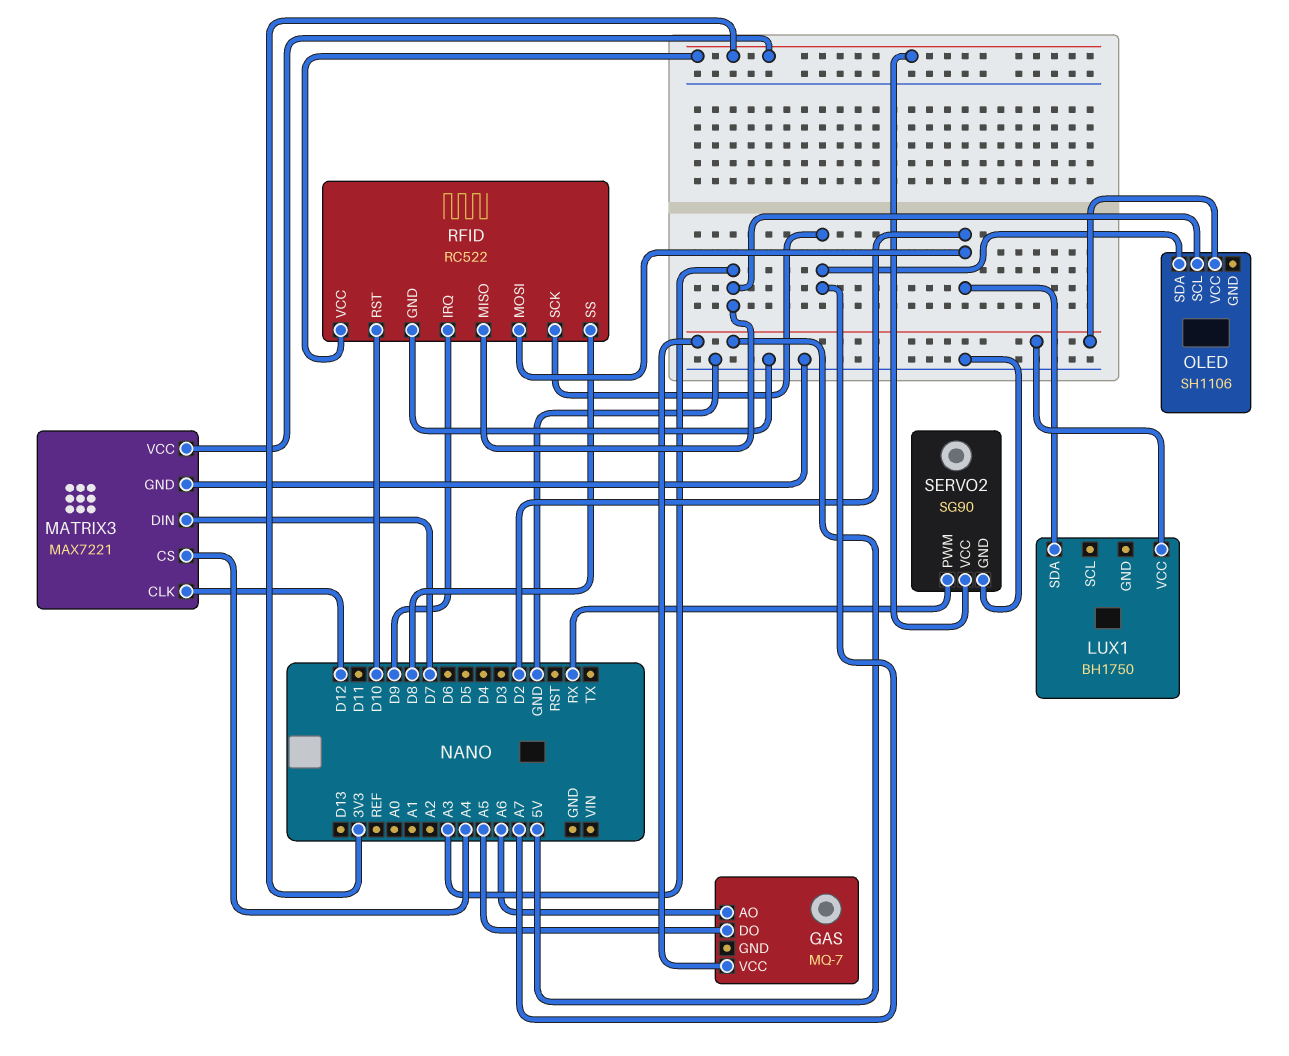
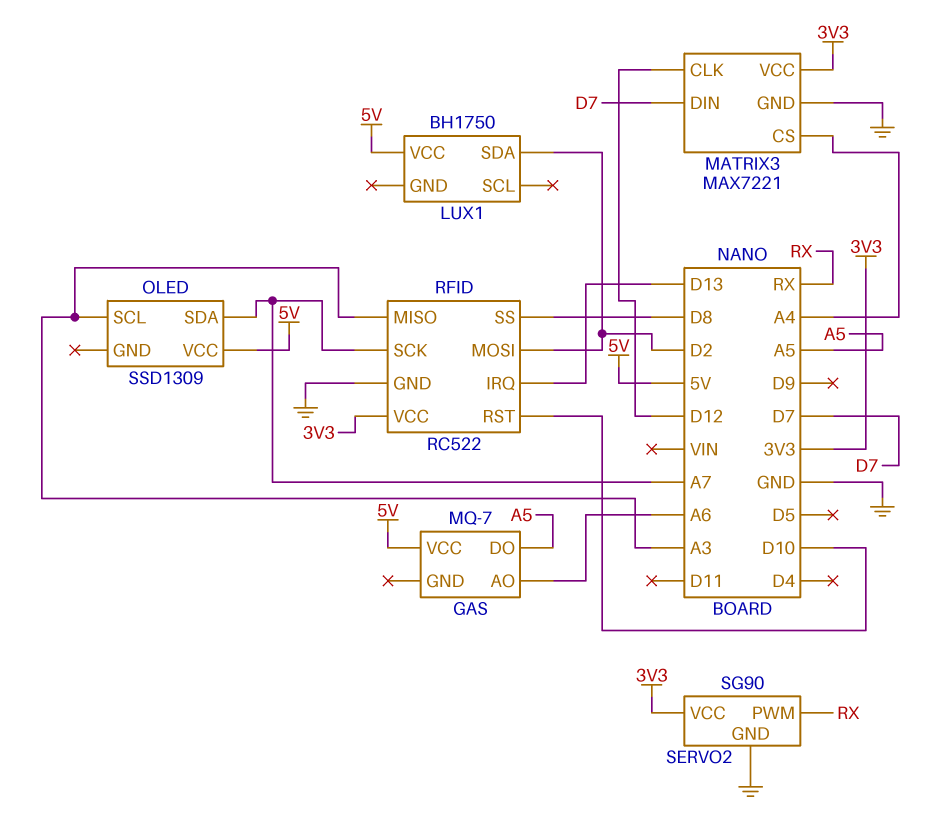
OLED: SH1106 -> SSD1309
RFID pin IRQ: D9 -> D13

